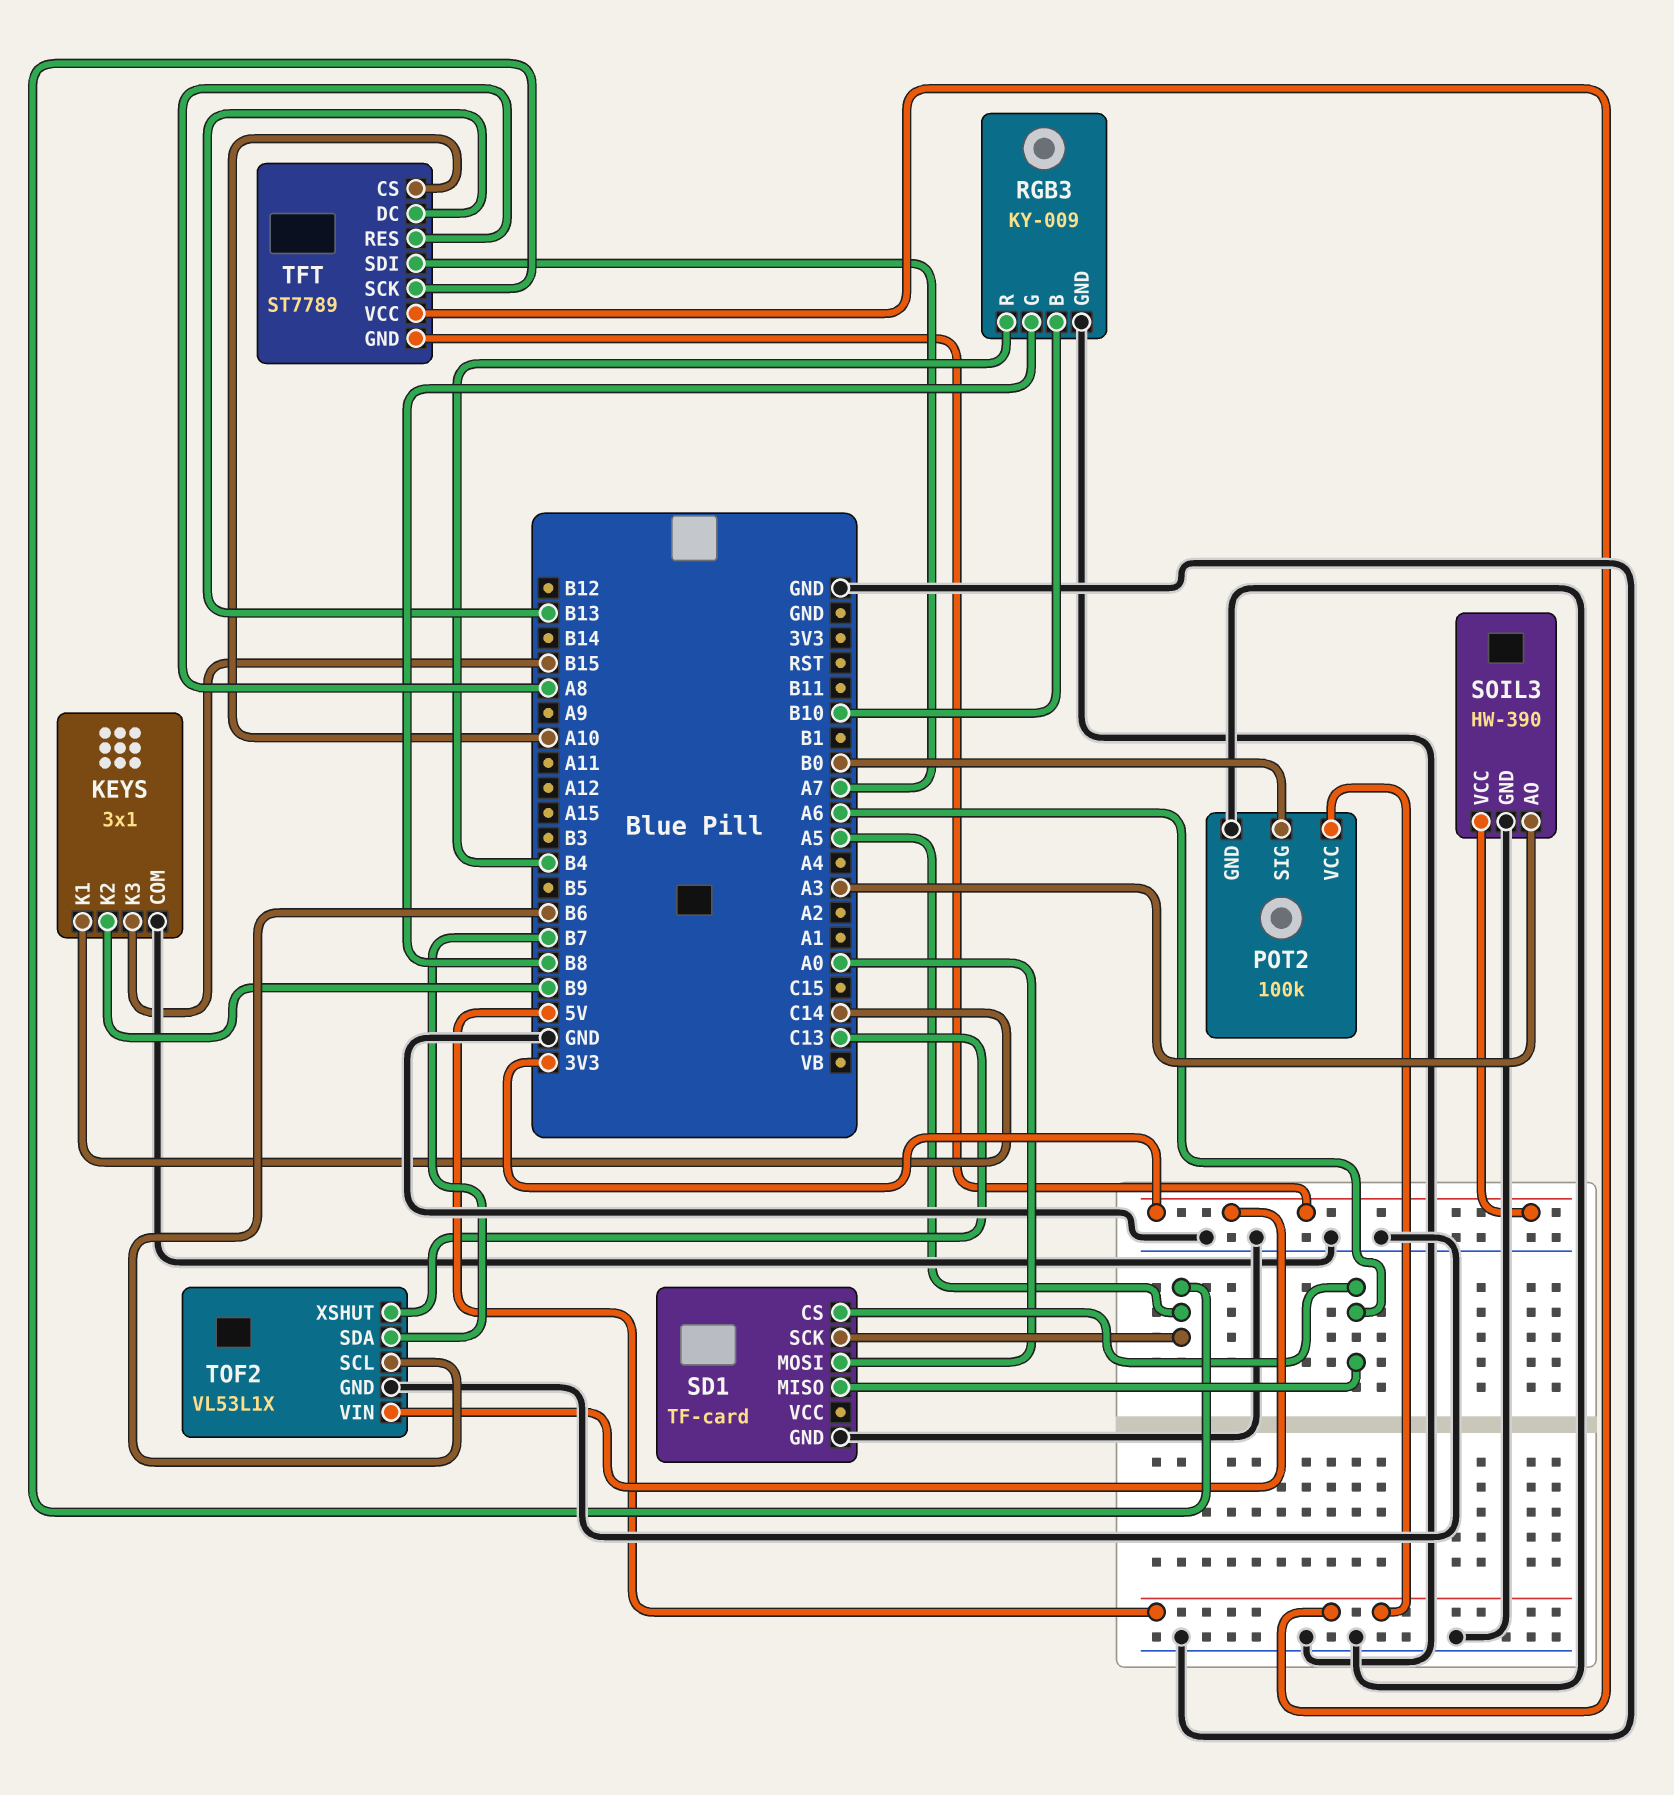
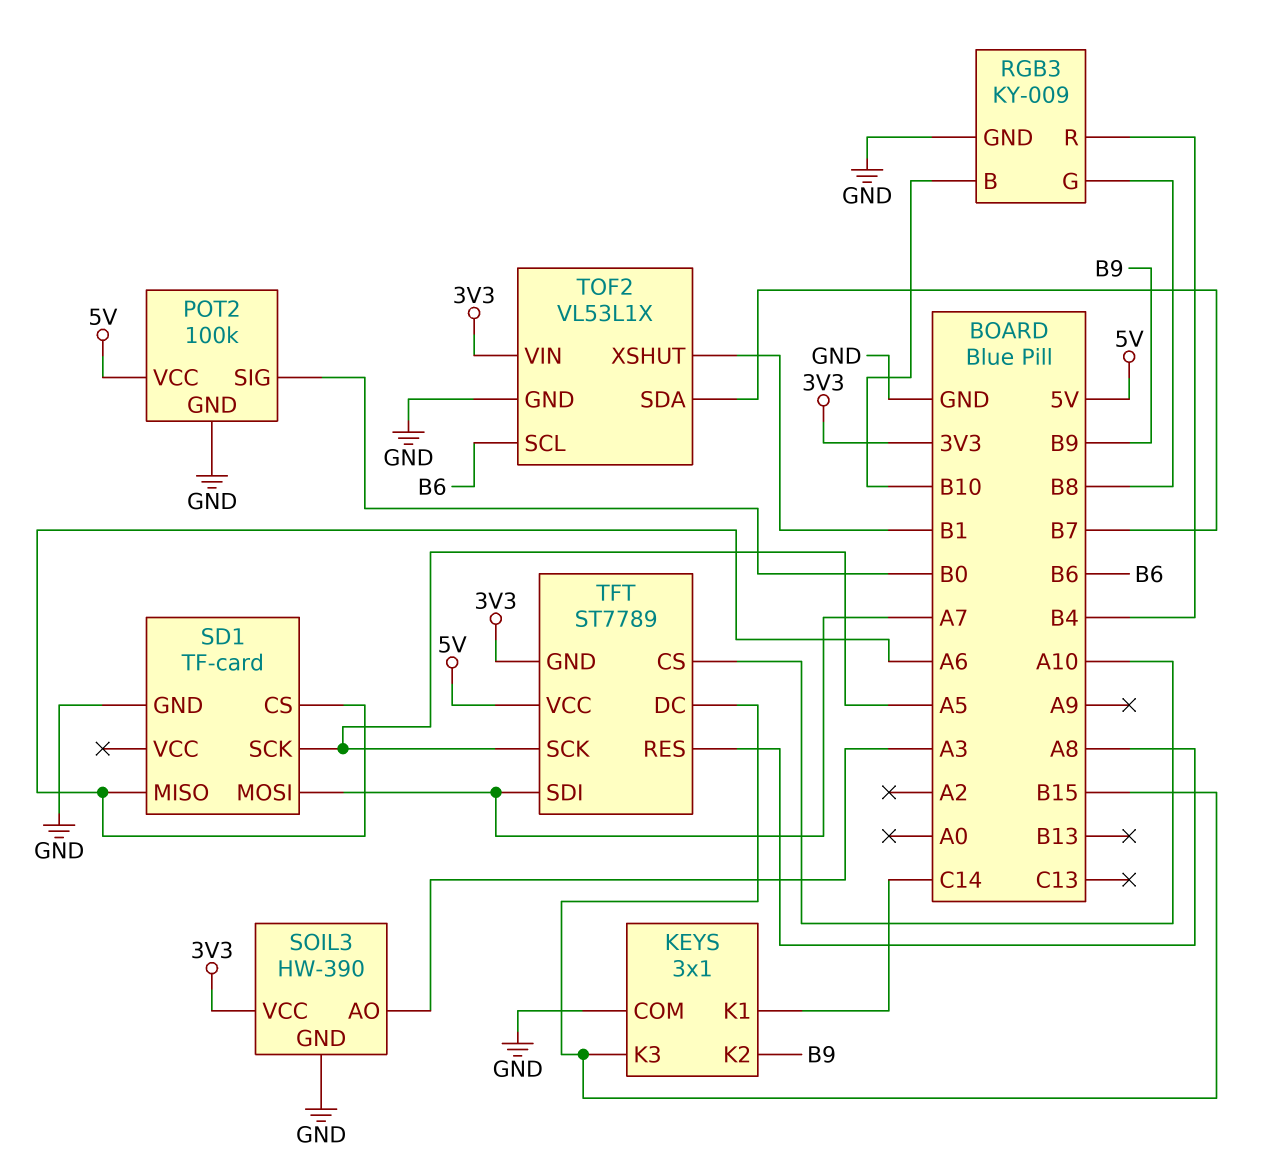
SD1 pin MOSI: A0 -> A7
TFT pin DC: B13 -> B15
TOF2 pin XSHUT: C13 -> B1

